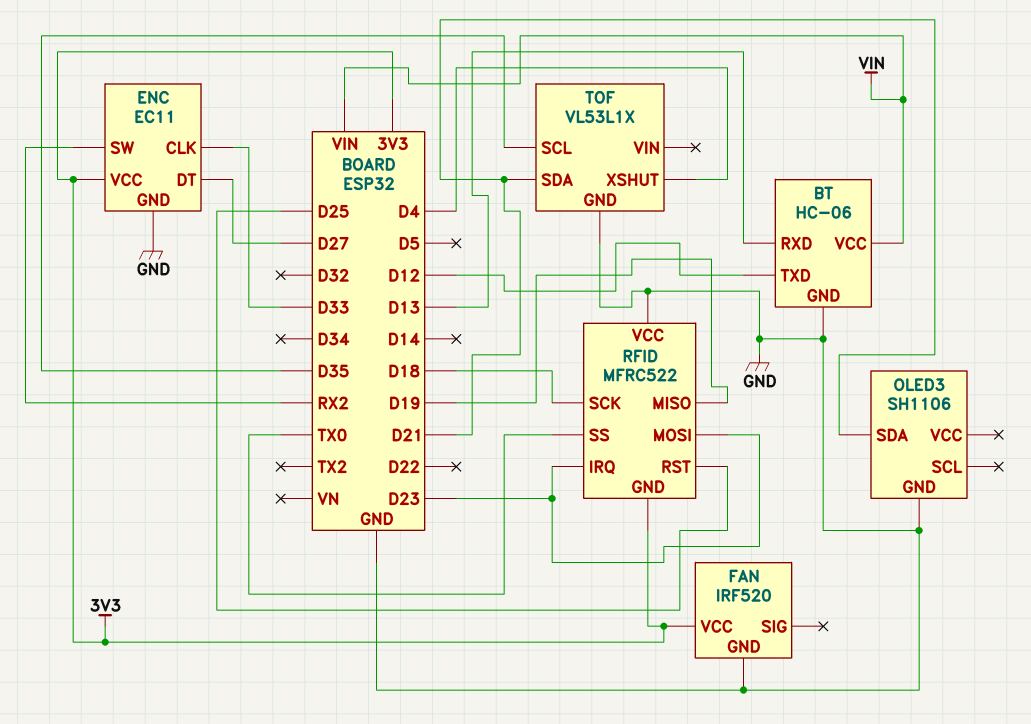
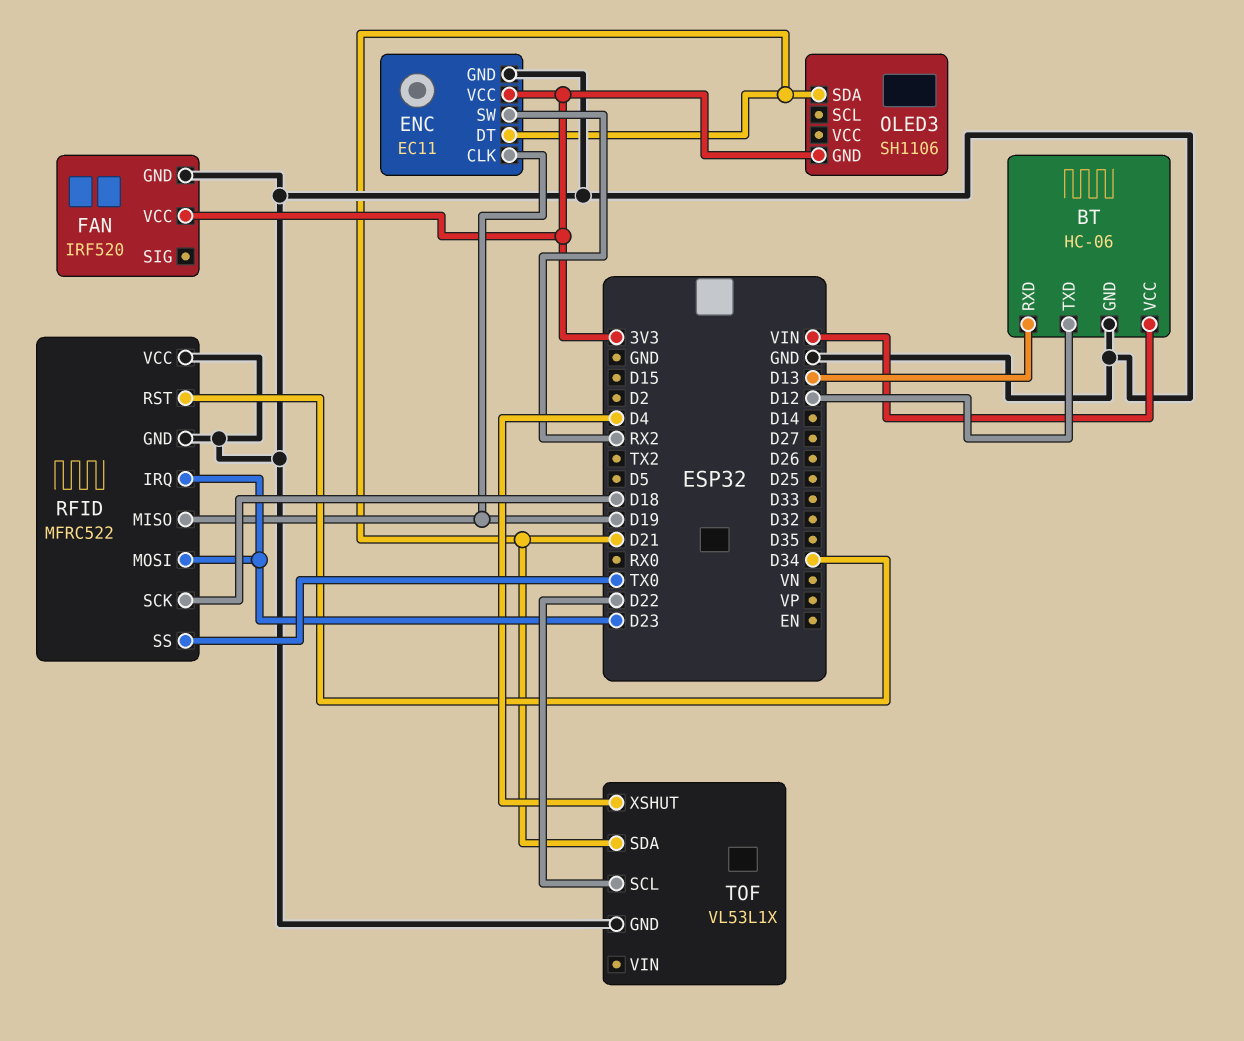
ENC pin CLK: D33 -> D19
ENC pin DT: D27 -> D21
OLED3 pin GND: GND -> 3V3
RFID pin GND: 3V3 -> GND
RFID pin RST: D25 -> D34
TOF pin SCL: D35 -> D22

